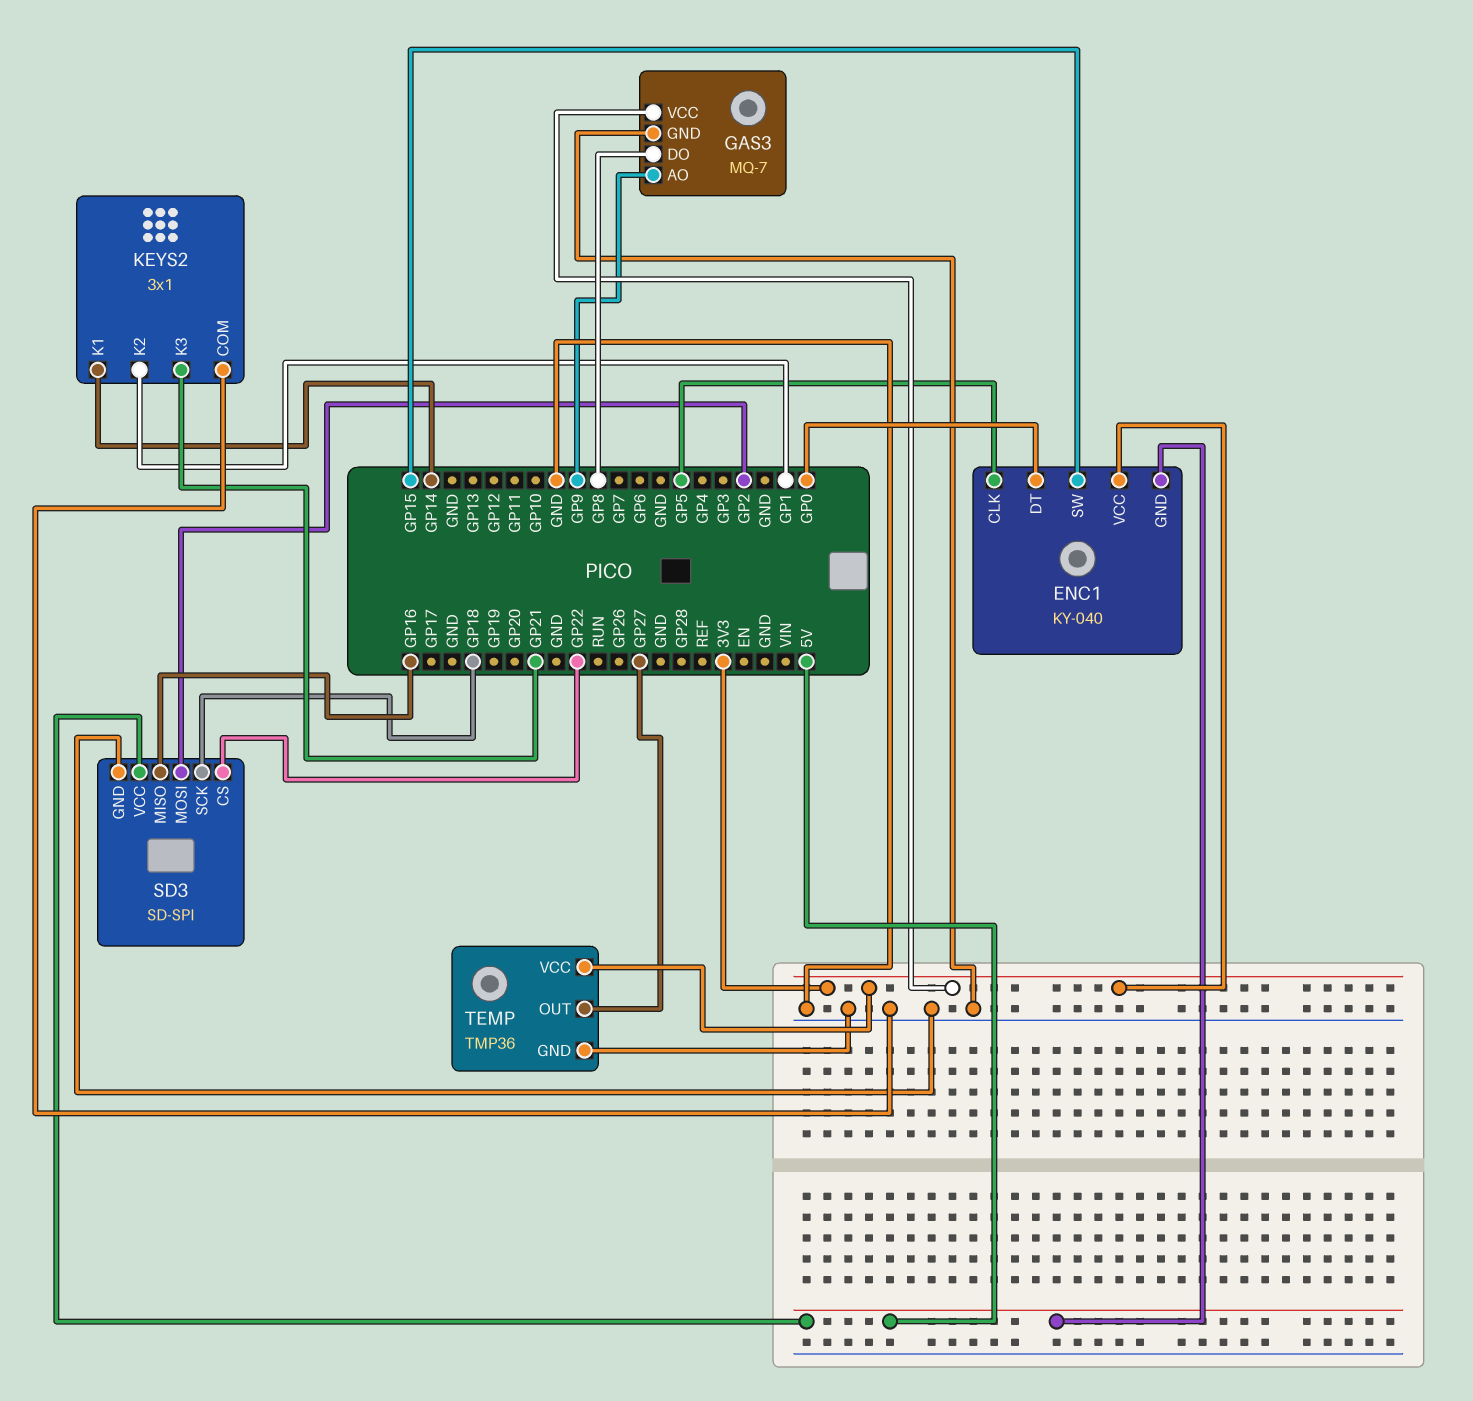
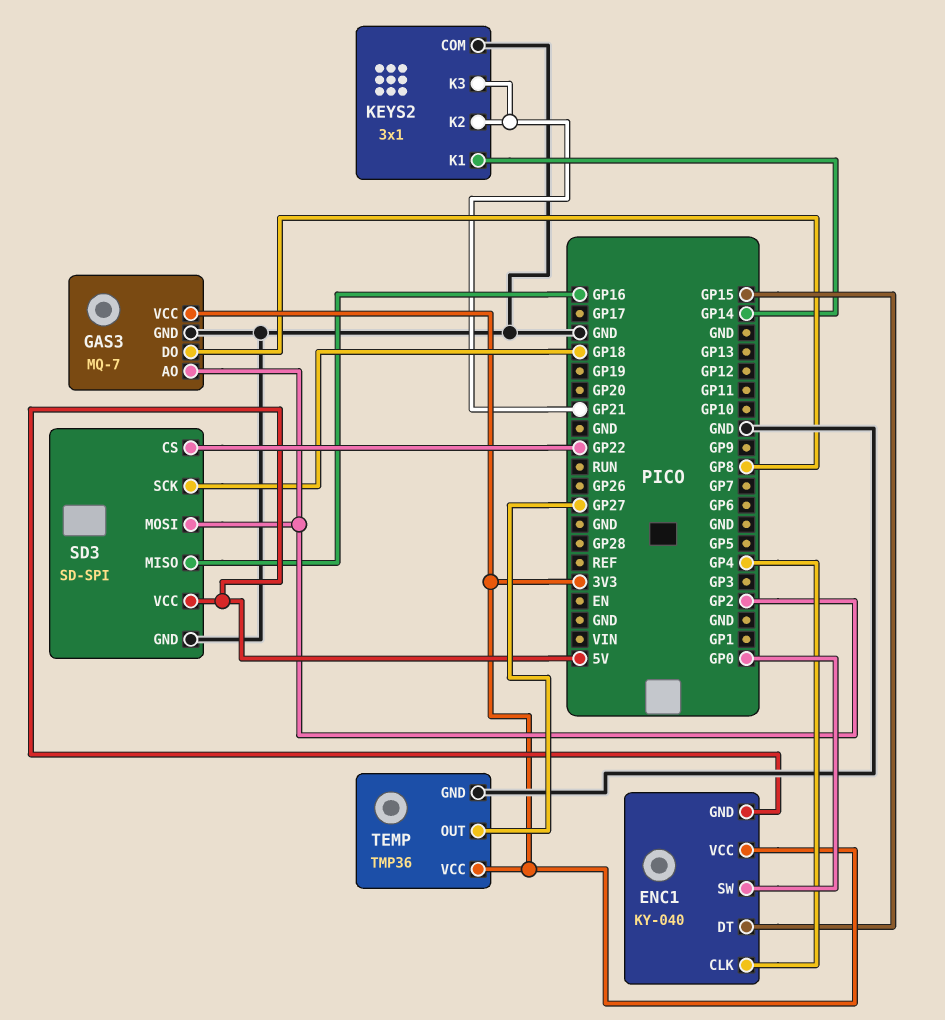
ENC1 pin CLK: GP5 -> GP4
ENC1 pin DT: GP0 -> GP15
ENC1 pin SW: GP15 -> GP0
GAS3 pin AO: GP9 -> GP2
KEYS2 pin K2: GP1 -> GP21

